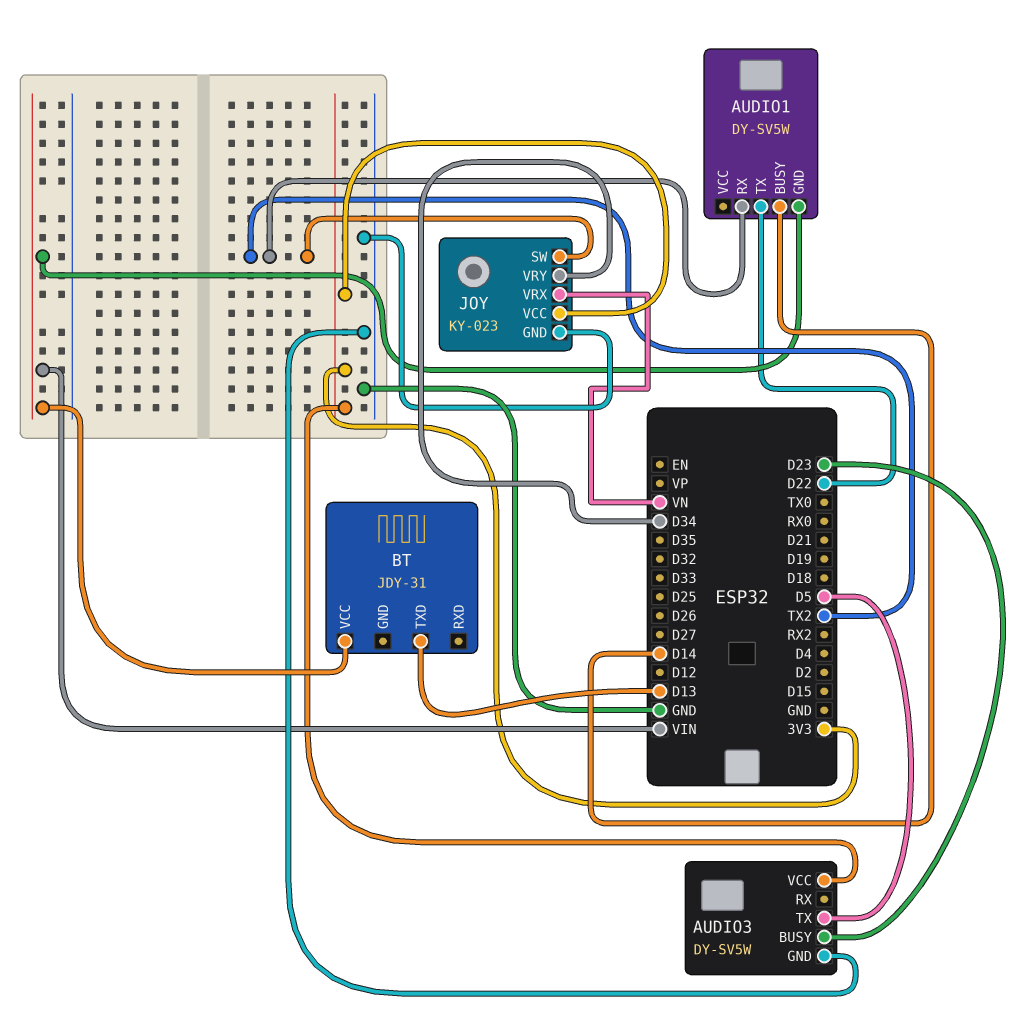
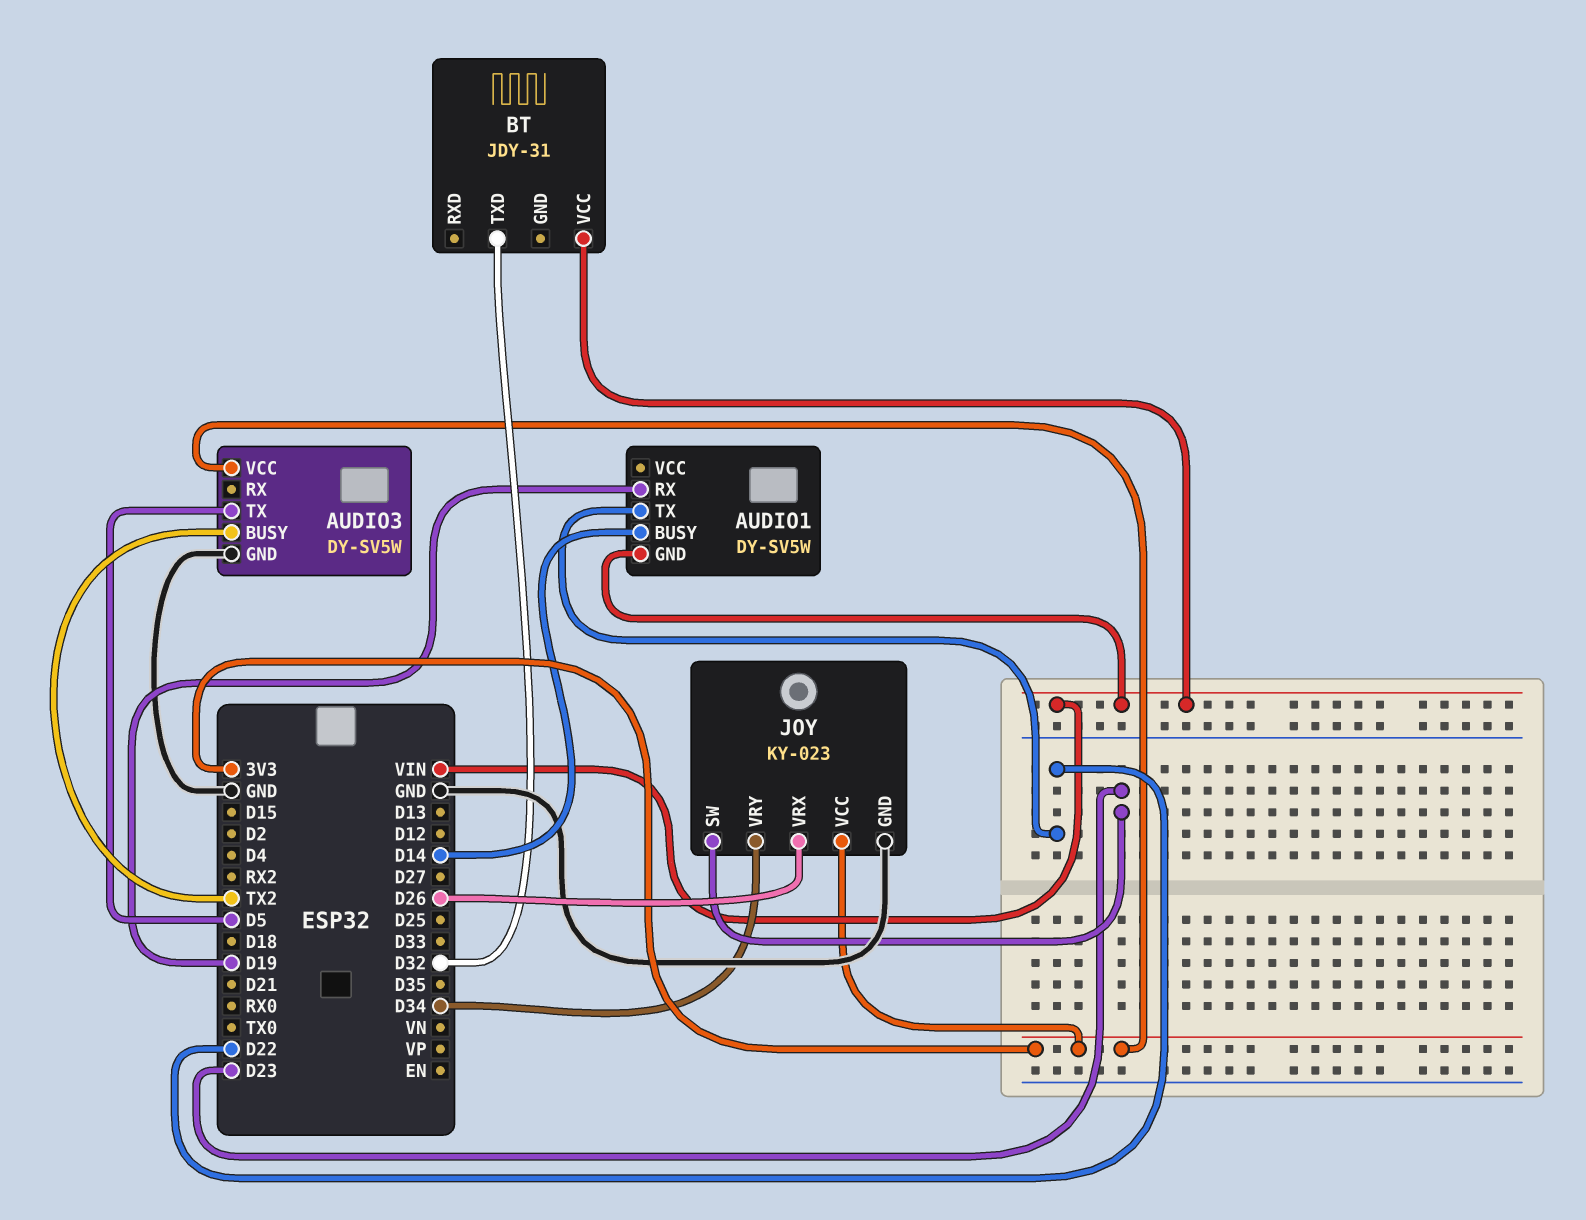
AUDIO1 pin RX: TX2 -> D19
AUDIO3 pin BUSY: D23 -> TX2
BT pin TXD: D13 -> D32
JOY pin SW: TX2 -> D23
JOY pin VRX: VN -> D26

